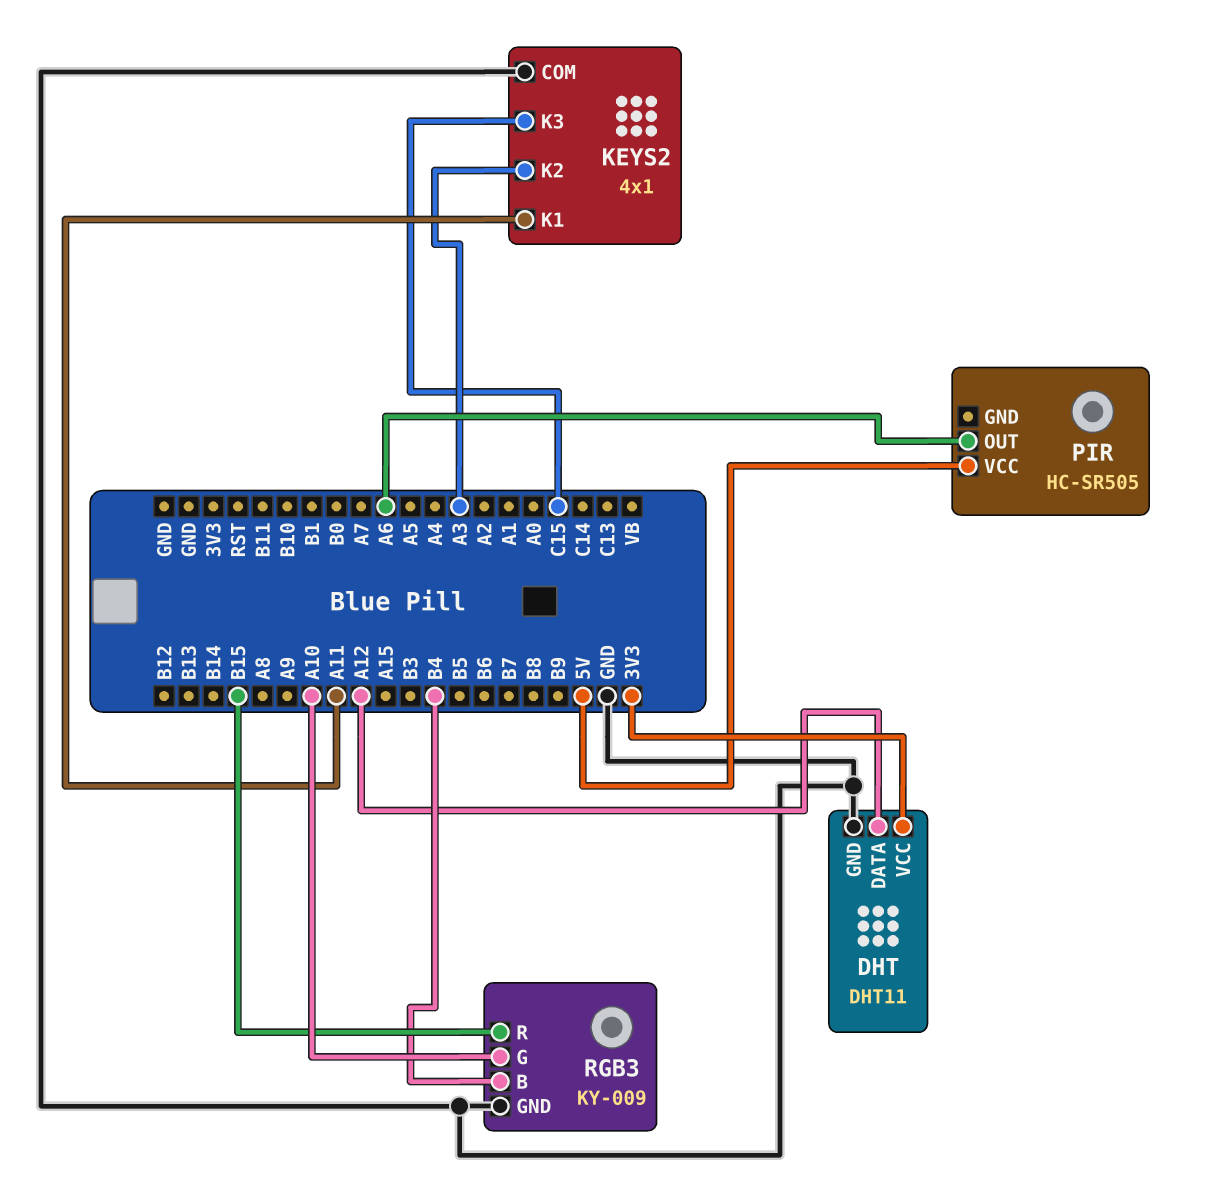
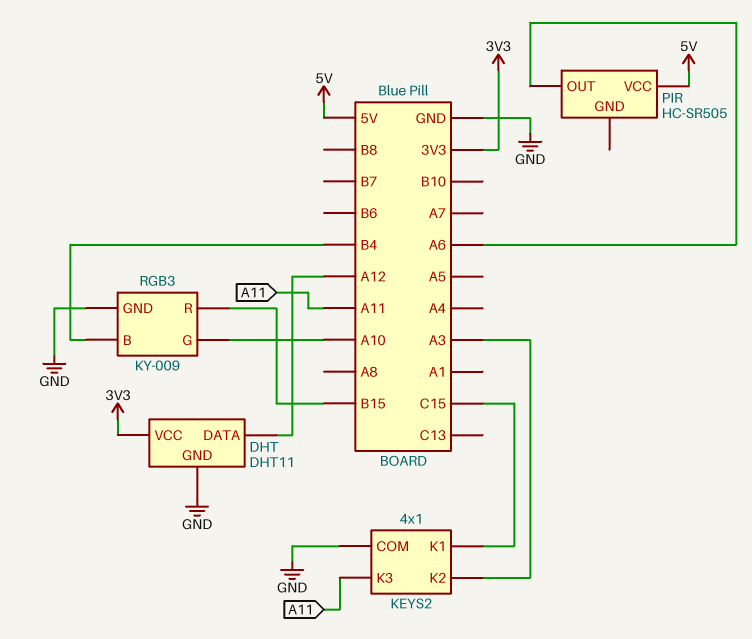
KEYS2 pin K1: A11 -> C15
KEYS2 pin K3: C15 -> A11

